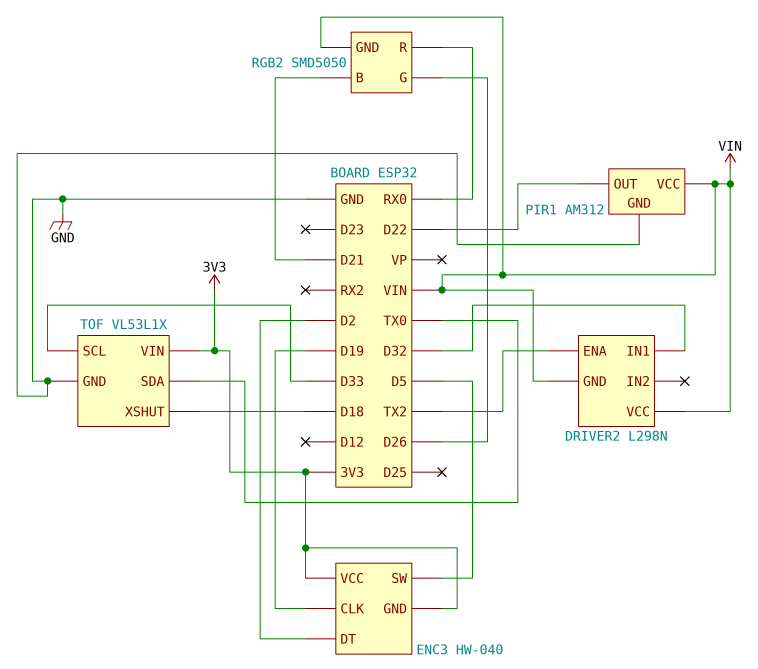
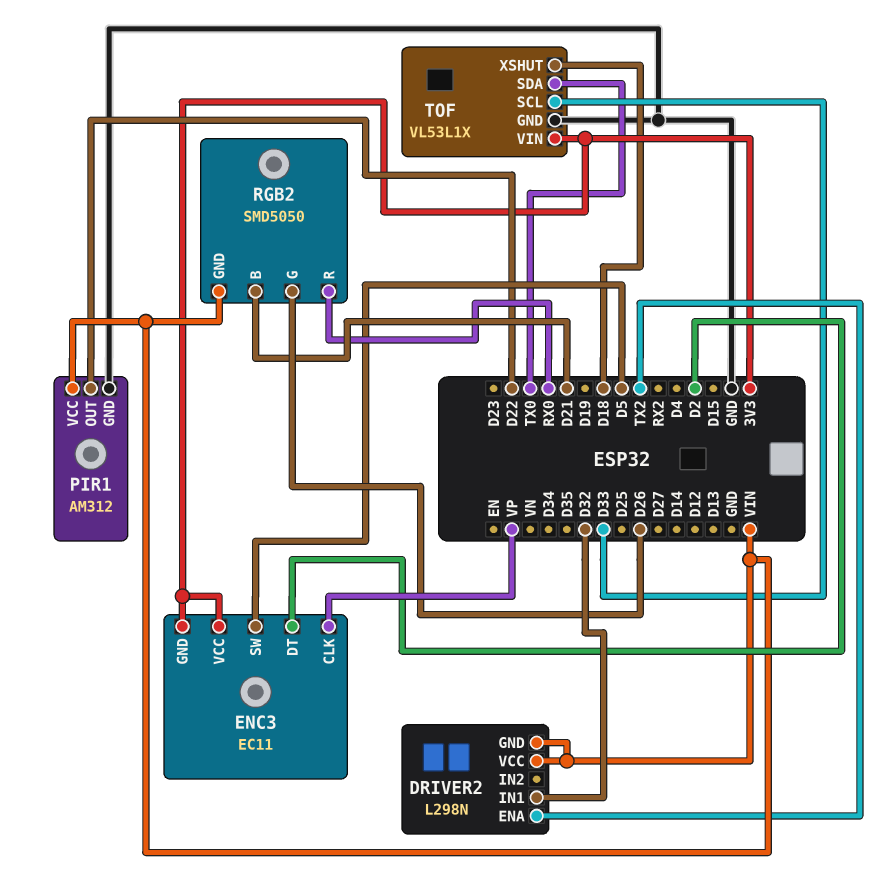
ENC3: HW-040 -> EC11
ENC3 pin CLK: D19 -> VP

